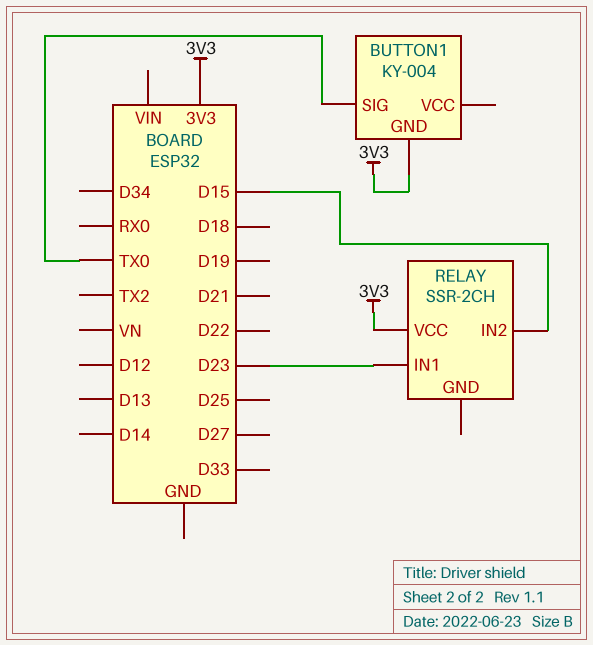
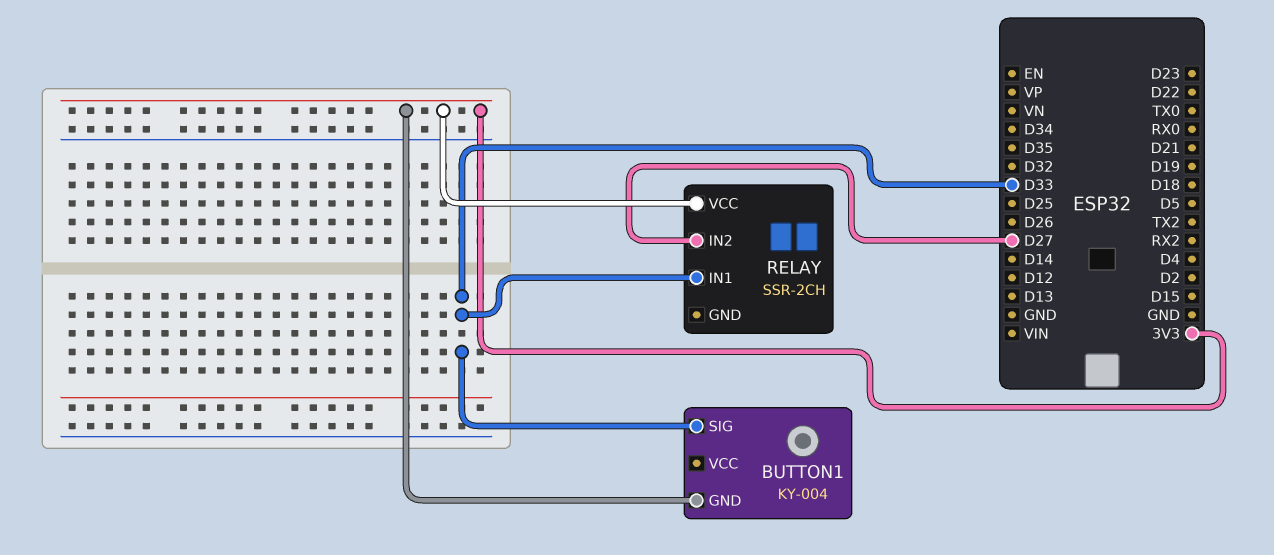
BUTTON1 pin SIG: TX0 -> D33
RELAY pin IN1: D23 -> D33
RELAY pin IN2: D15 -> D27

